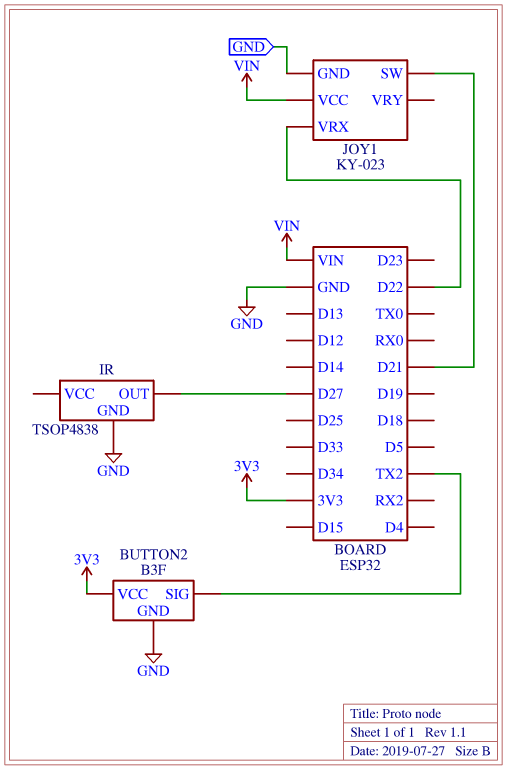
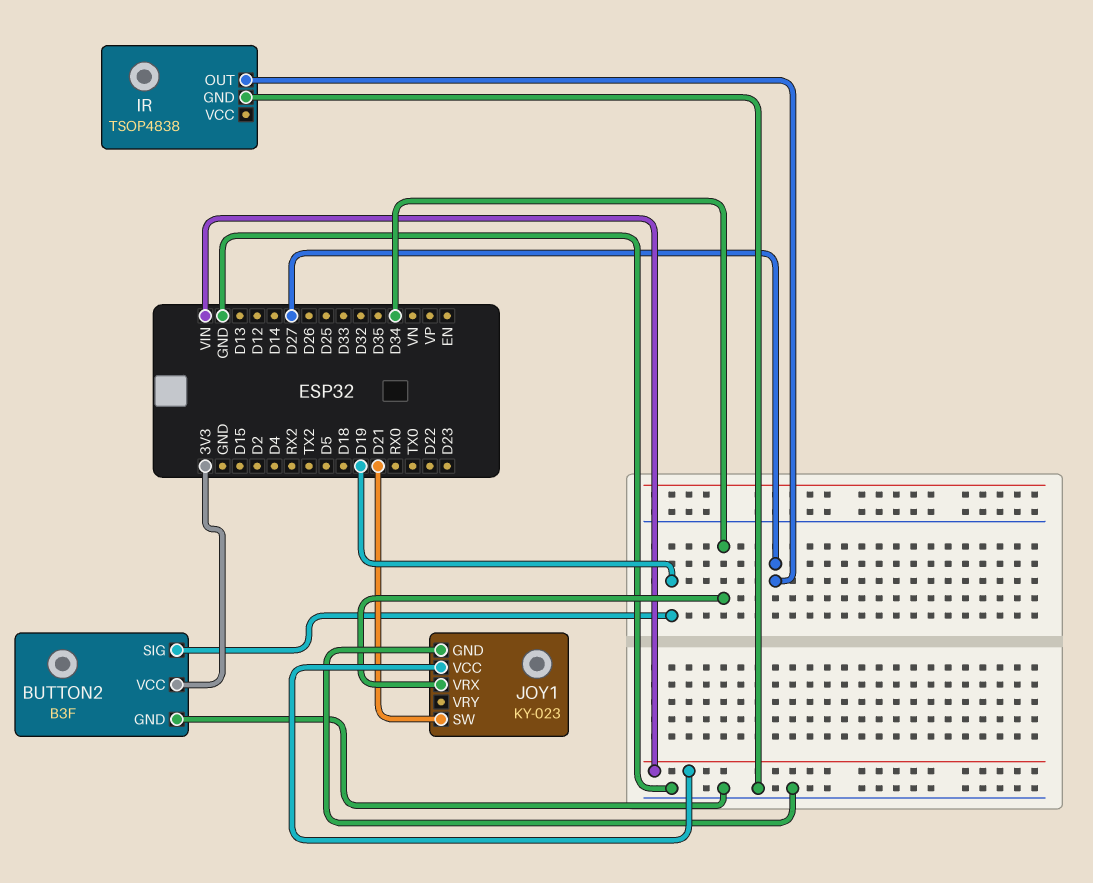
BUTTON2 pin SIG: TX2 -> D19
JOY1 pin VRX: D22 -> D34

